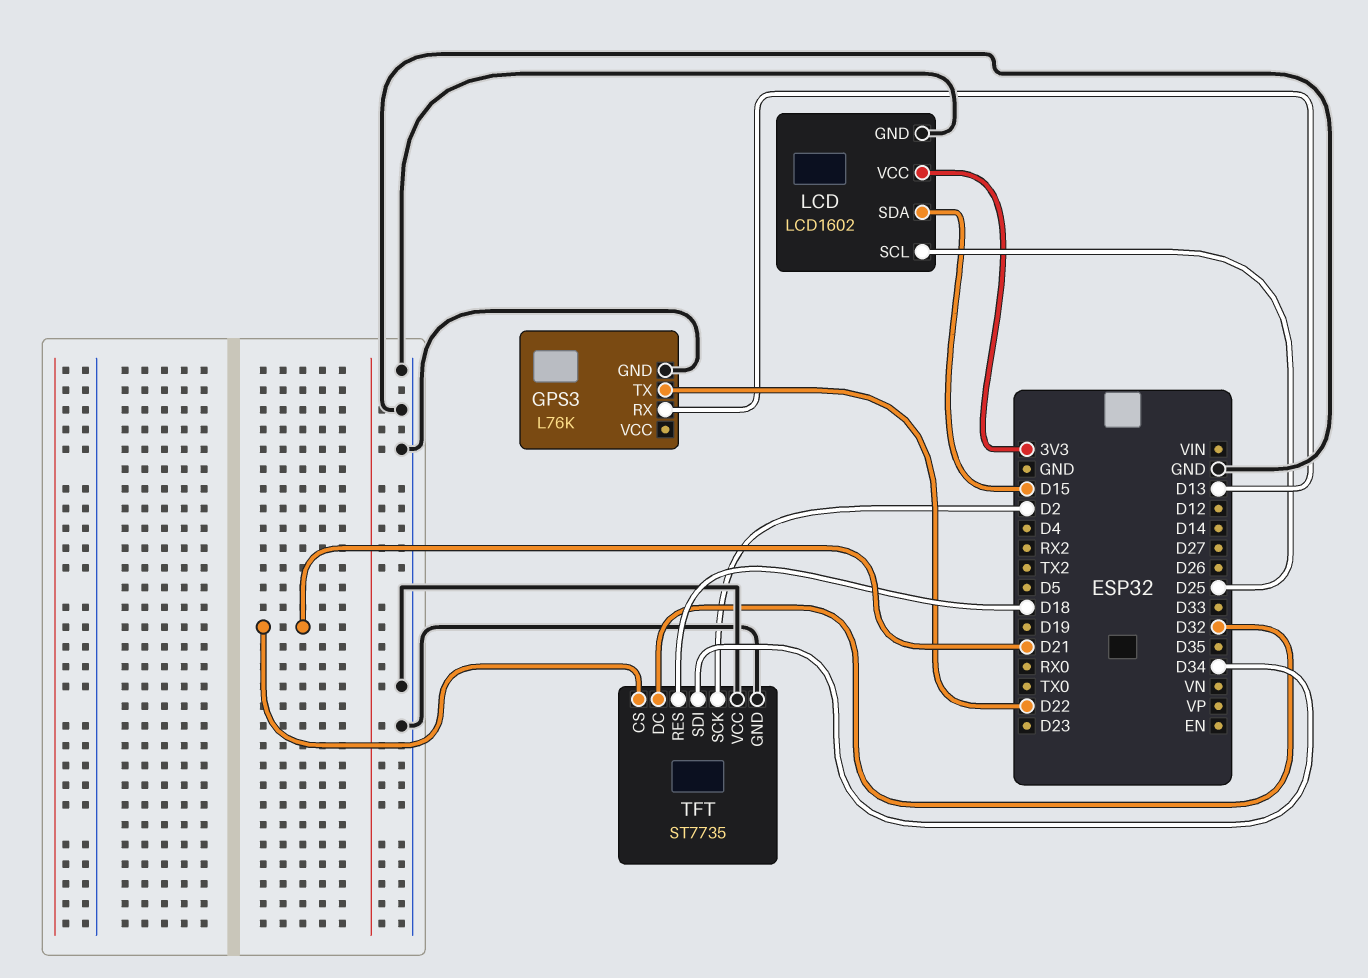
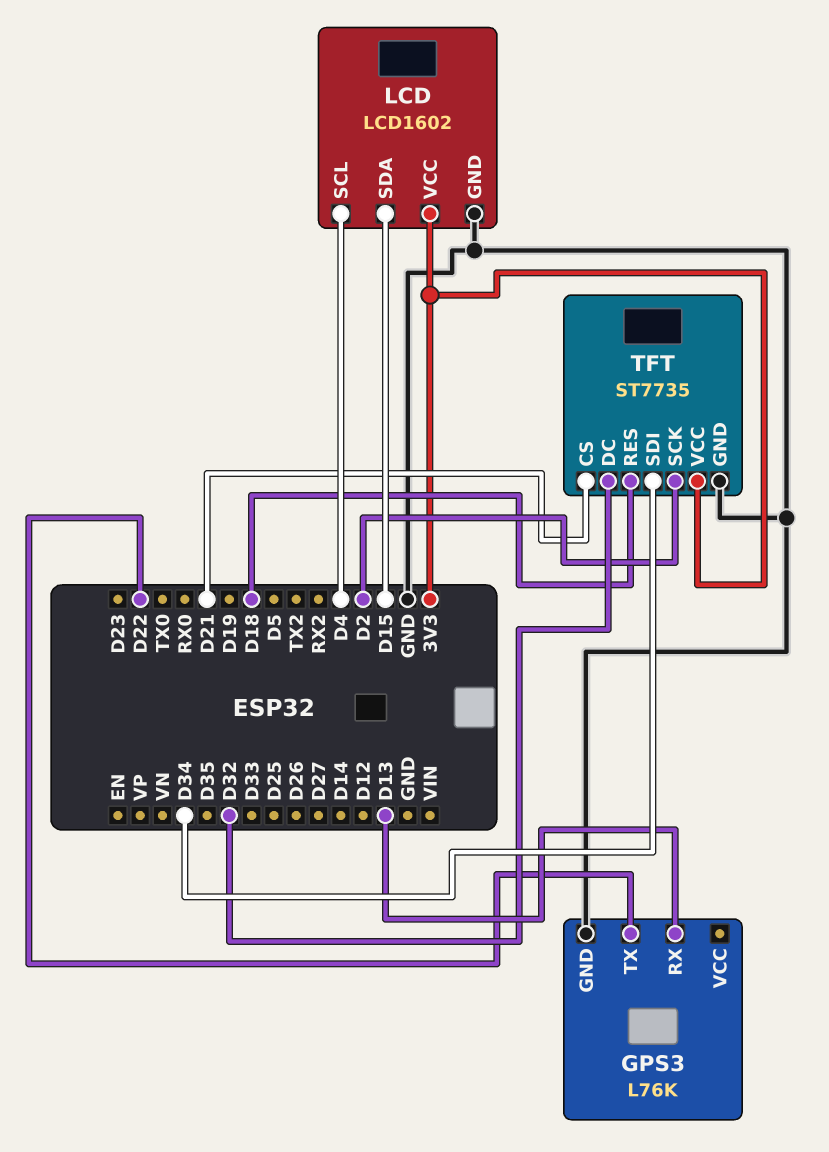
LCD pin SCL: D25 -> D4
TFT pin VCC: GND -> 3V3

